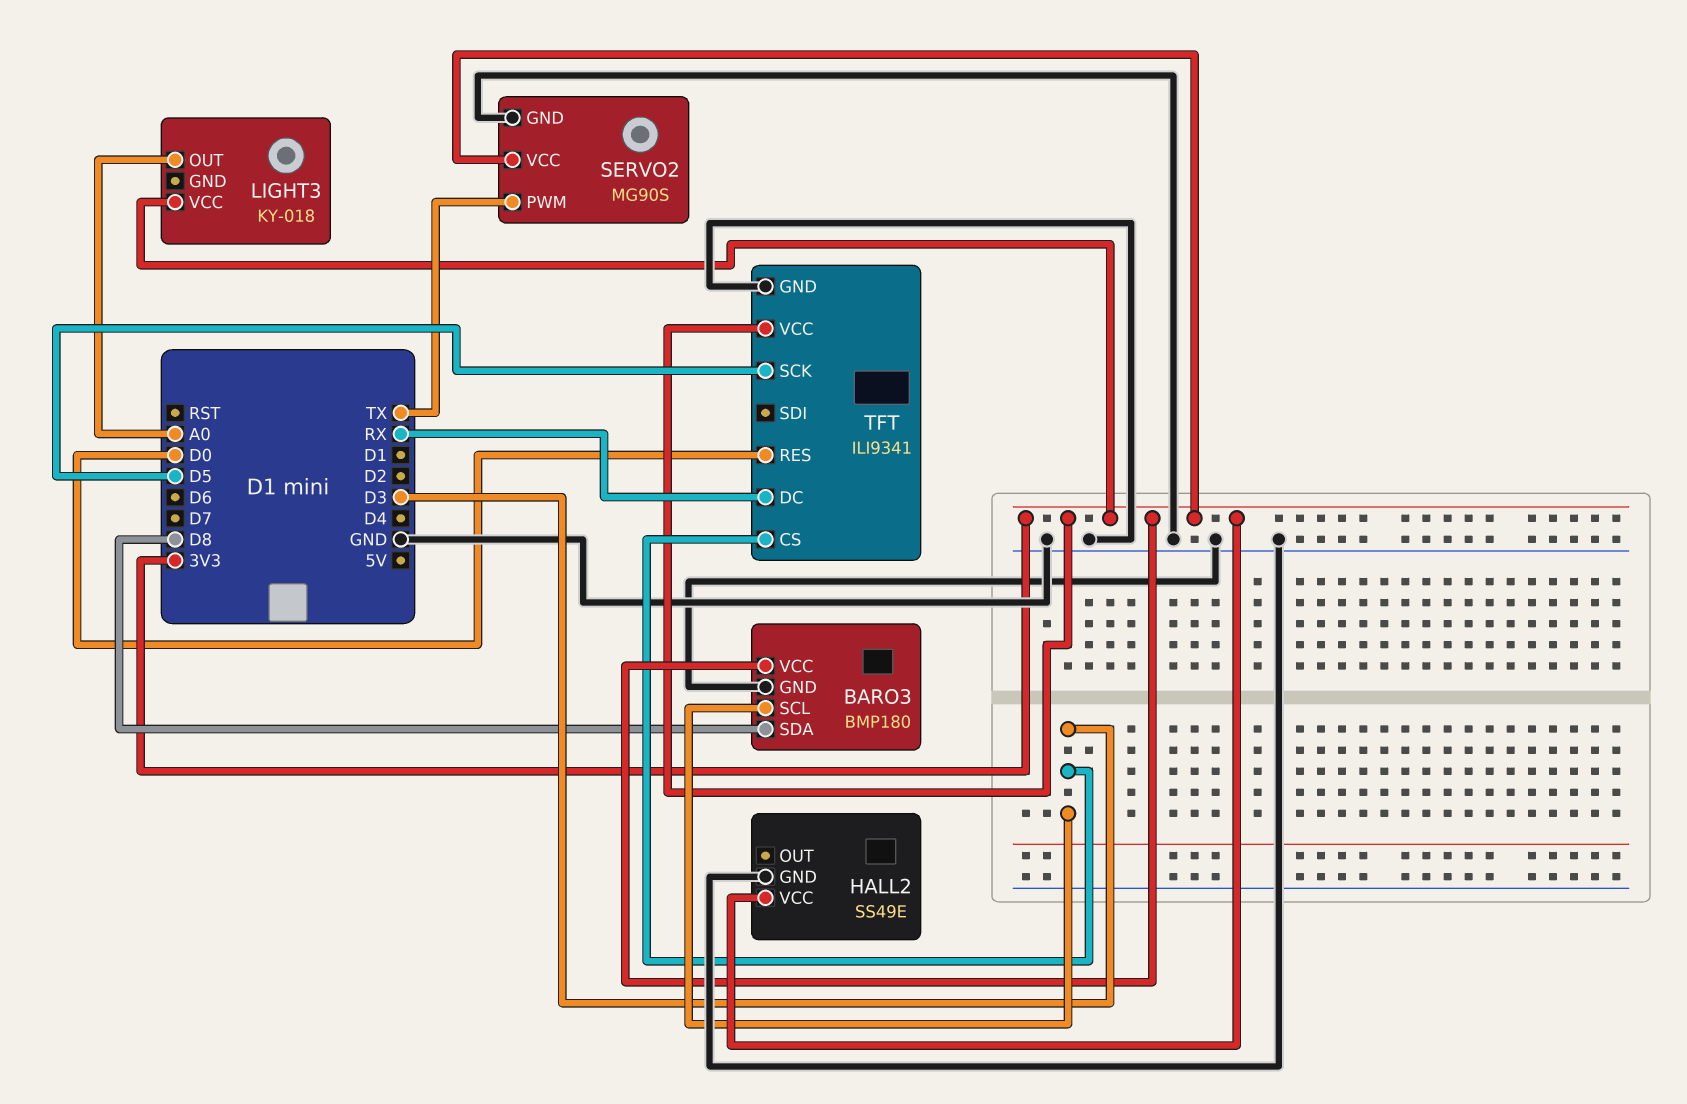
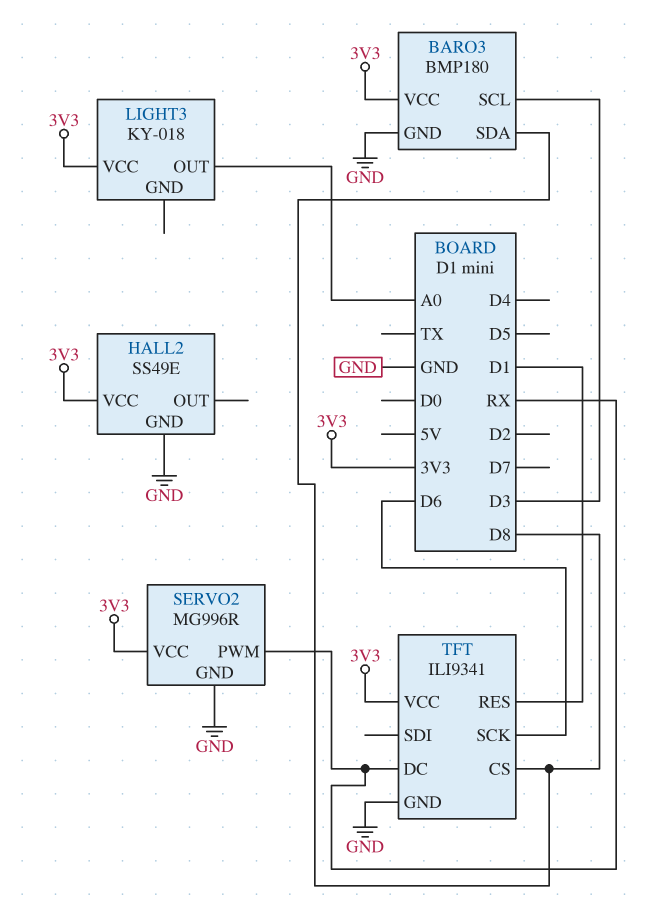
SERVO2: MG90S -> MG996R
SERVO2 pin PWM: TX -> RX
TFT pin CS: D3 -> D8
TFT pin RES: D0 -> D1
TFT pin SCK: D5 -> D6

